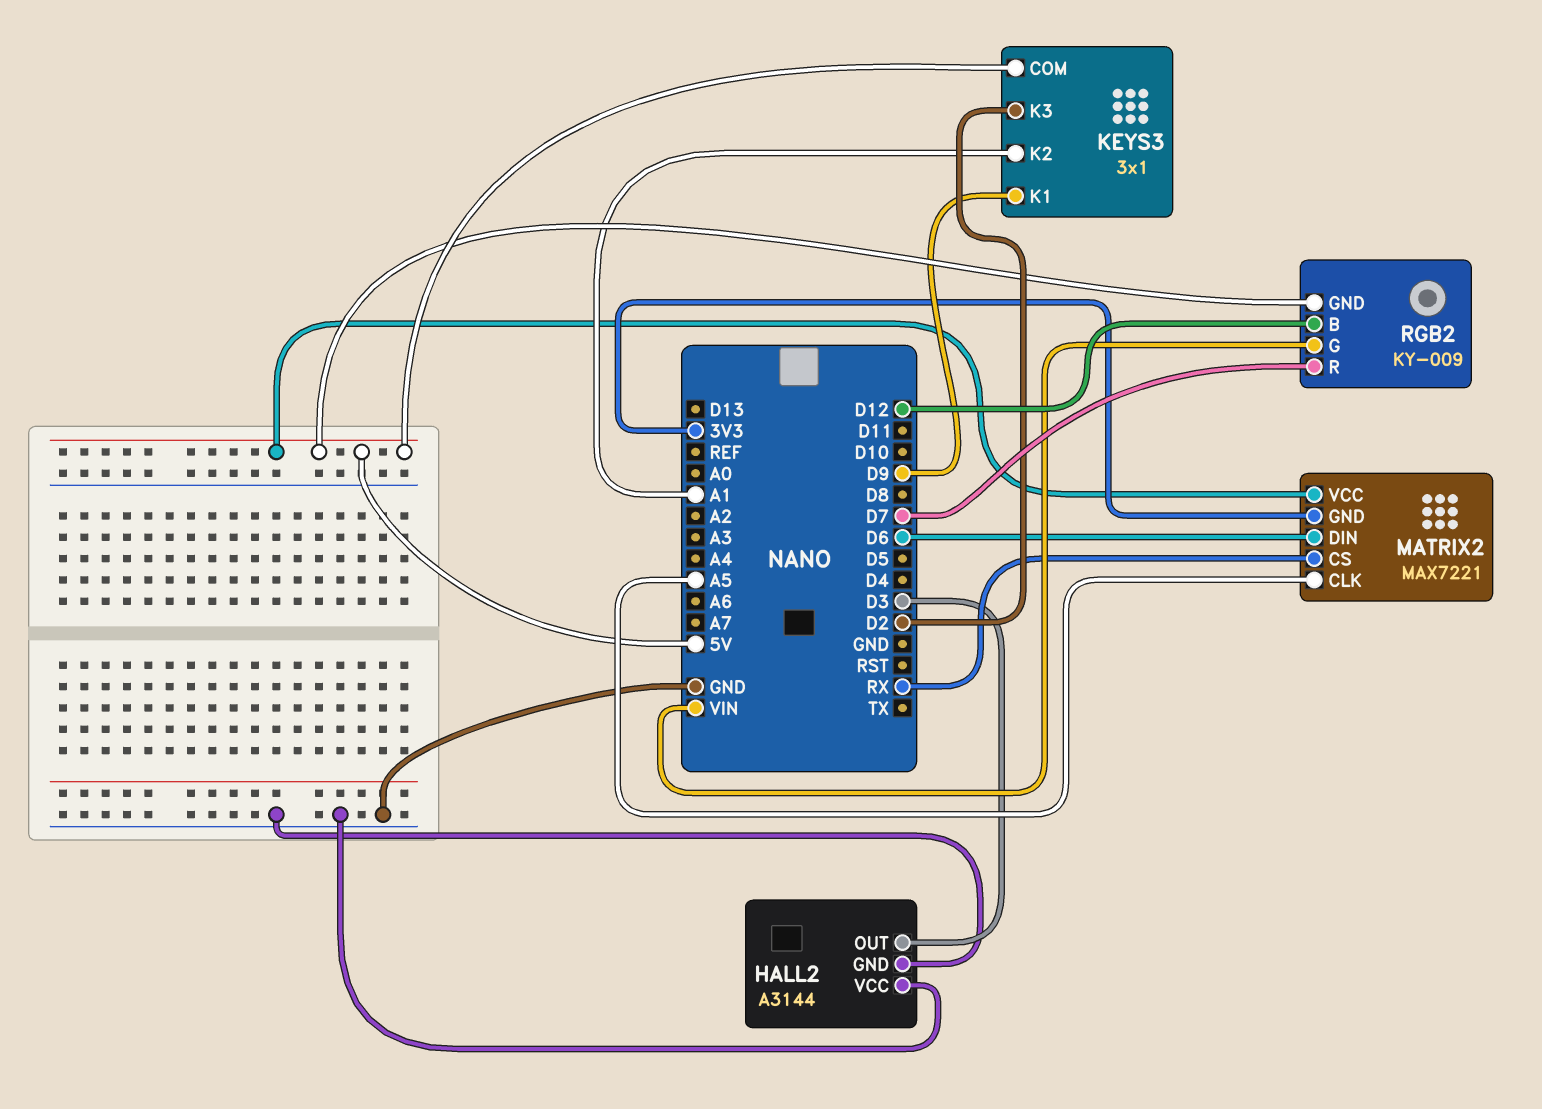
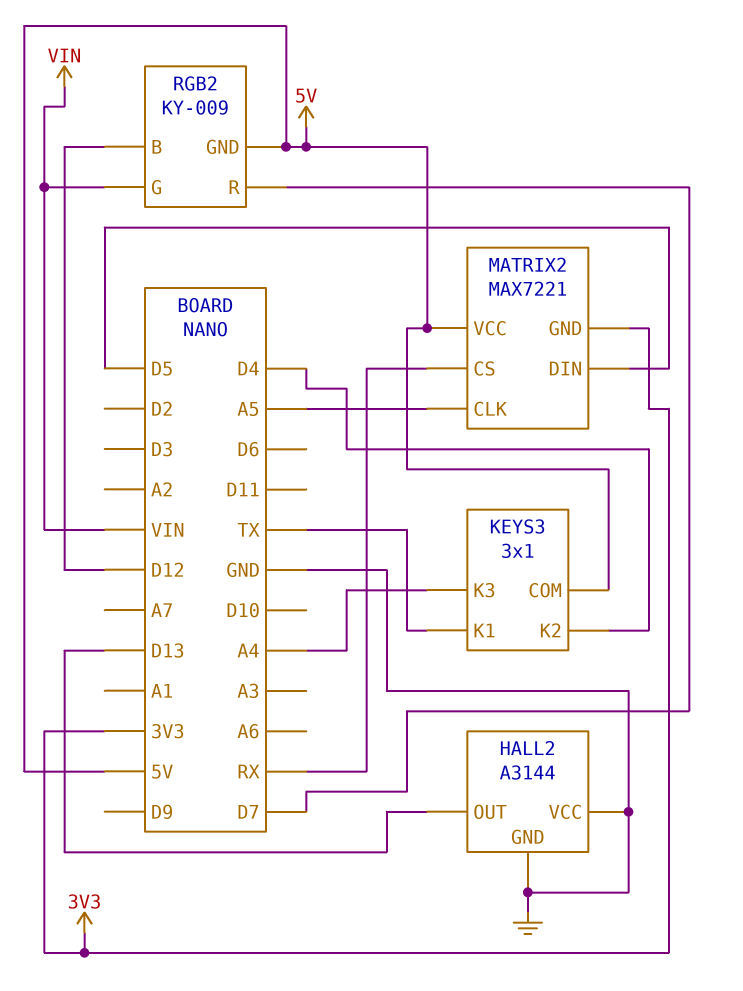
HALL2 pin OUT: D3 -> D13
KEYS3 pin K1: D9 -> TX
KEYS3 pin K2: A1 -> D4
KEYS3 pin K3: D2 -> A4
MATRIX2 pin DIN: D6 -> D5

